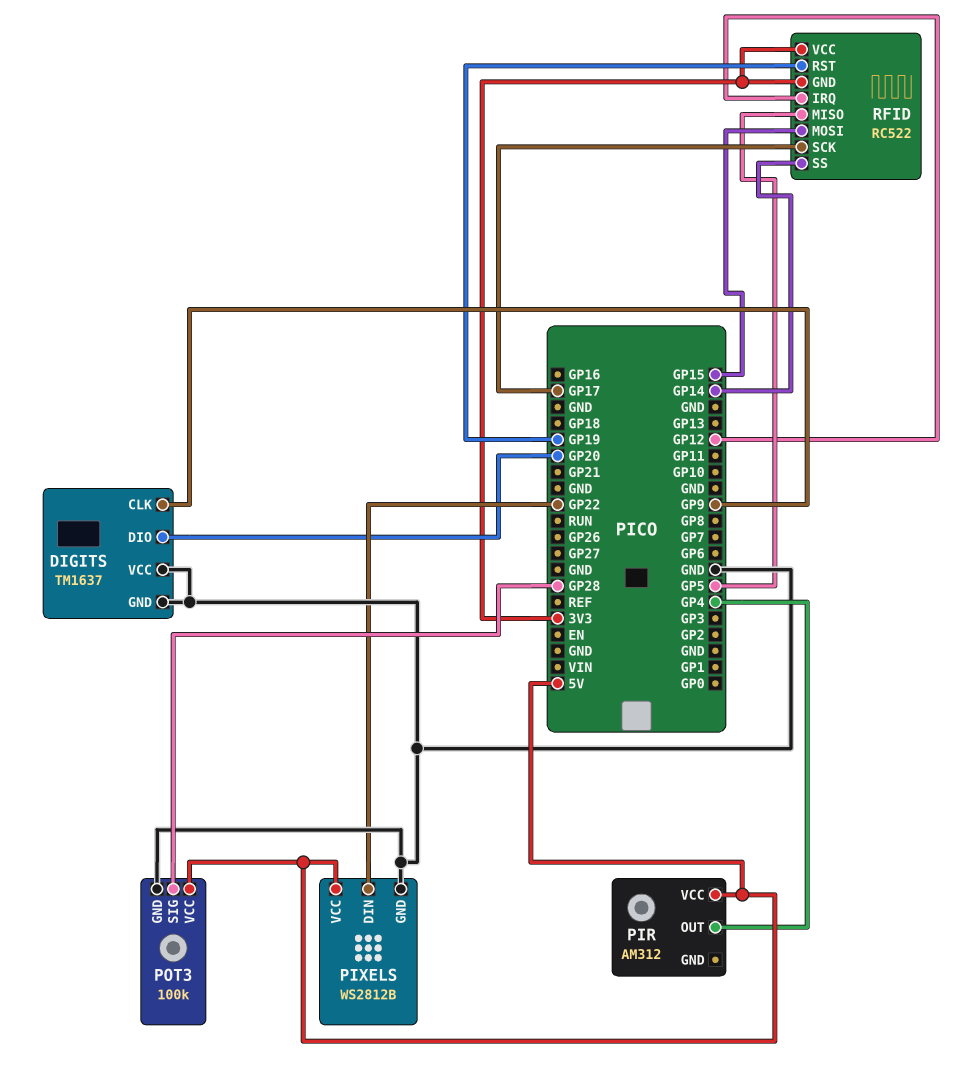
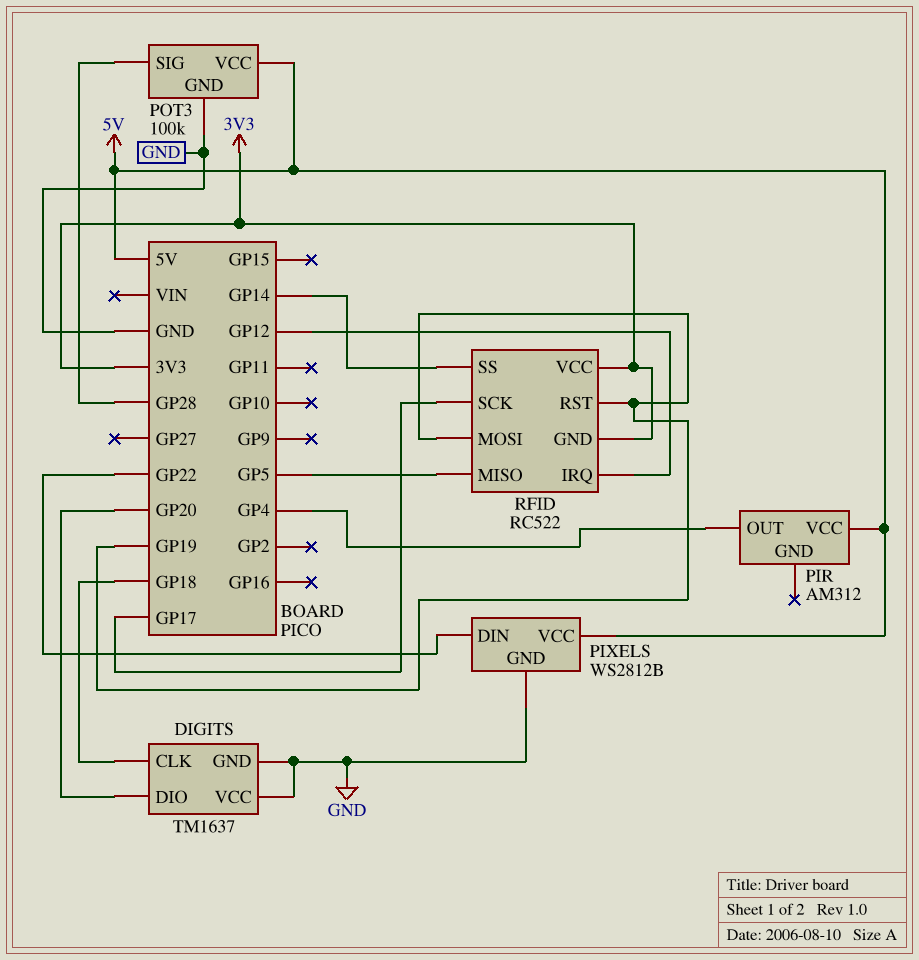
DIGITS pin CLK: GP9 -> GP18
RFID pin MOSI: GP15 -> GP19

